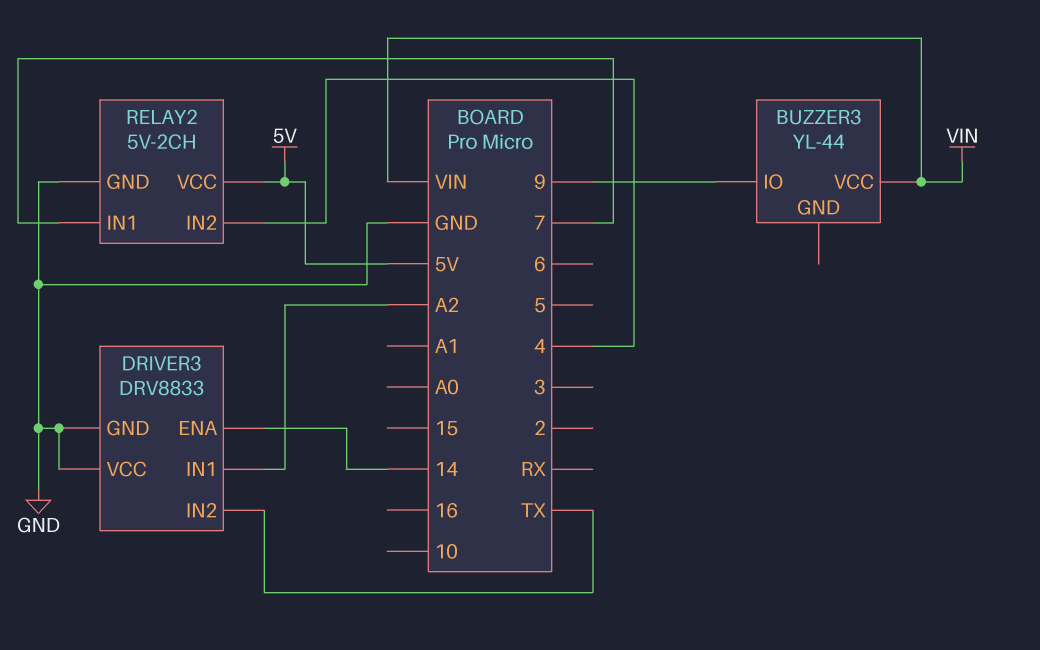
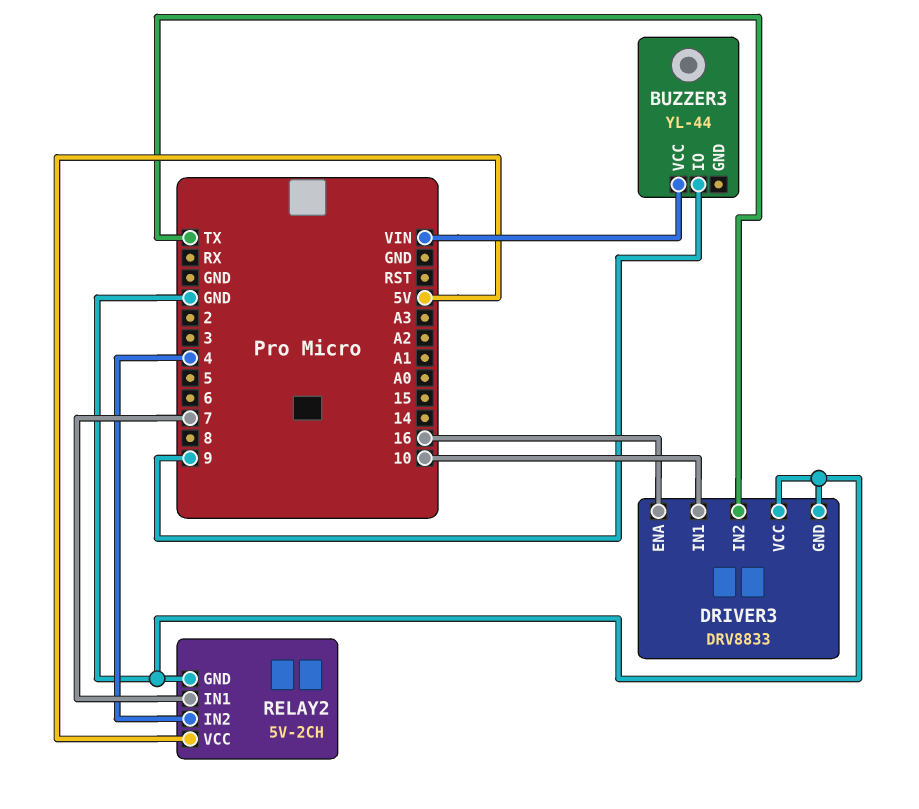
DRIVER3 pin ENA: 14 -> 16
DRIVER3 pin IN1: A2 -> 10

